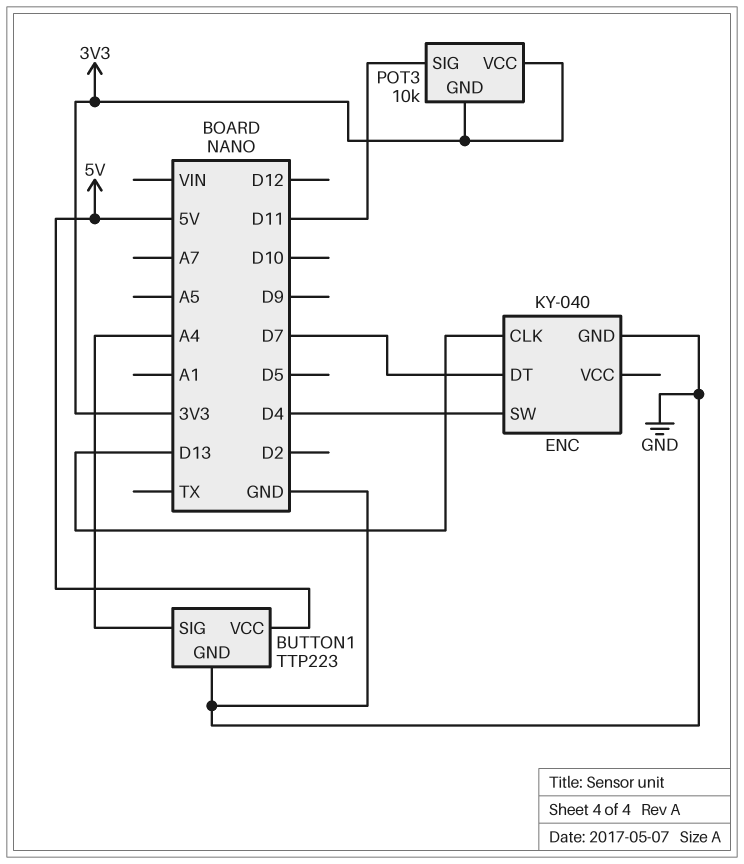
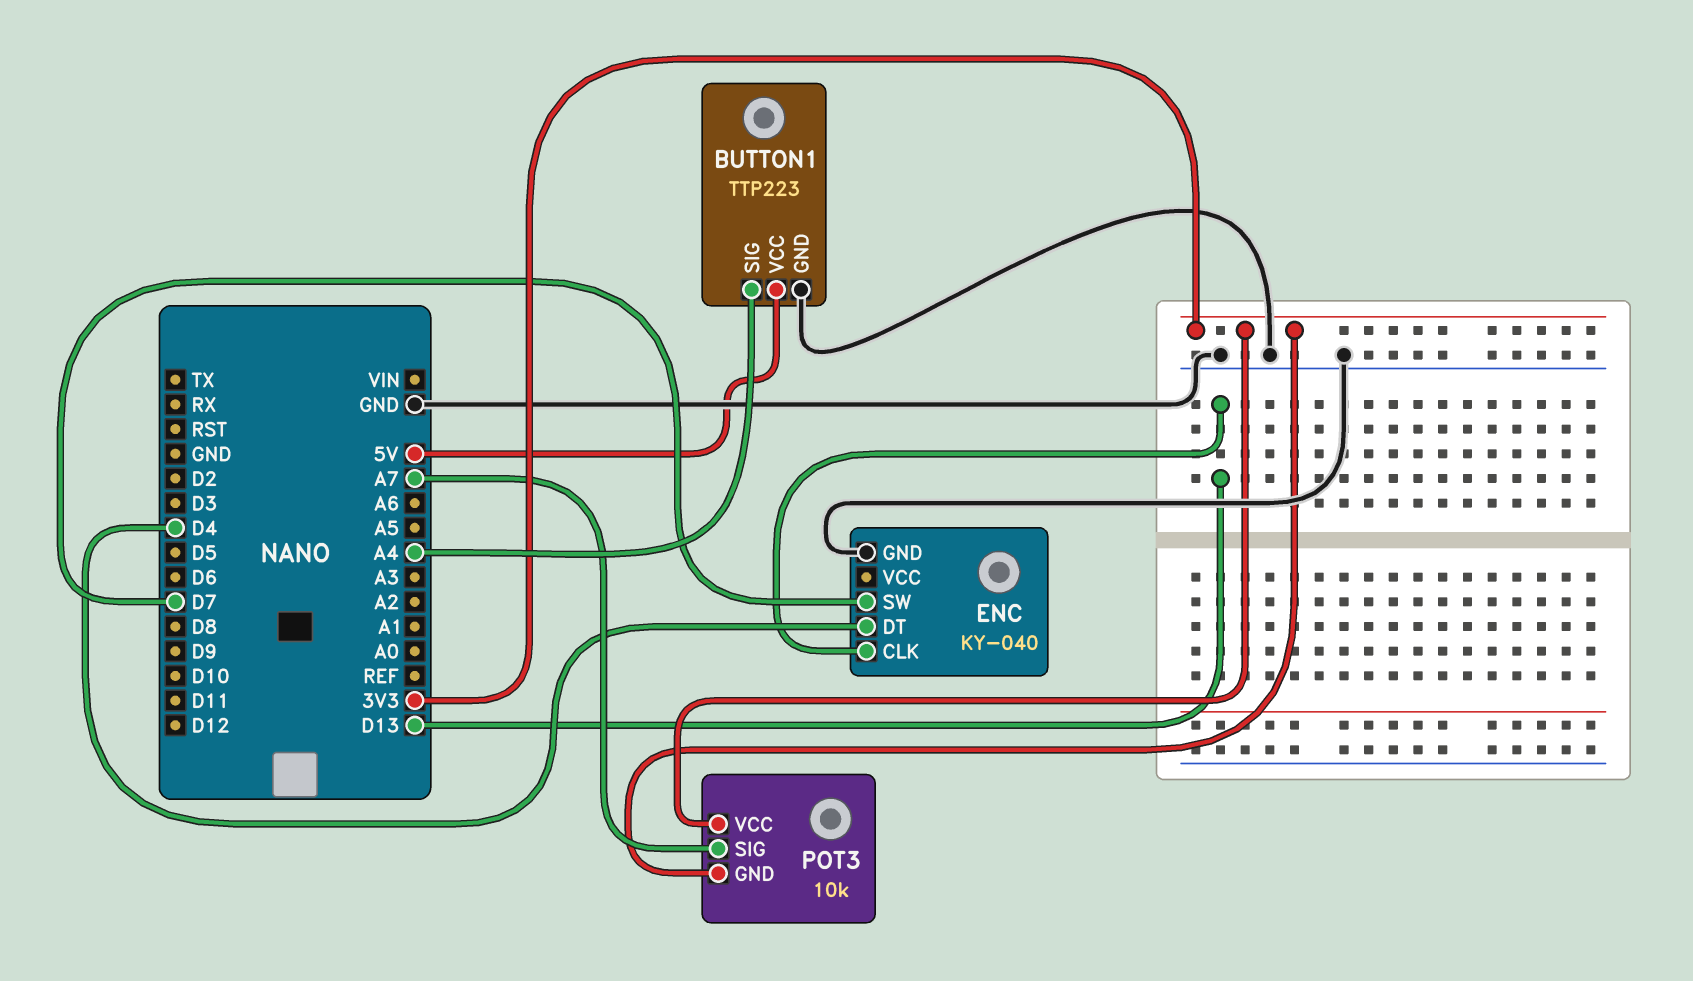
ENC pin DT: D7 -> D4
ENC pin SW: D4 -> D7
POT3 pin SIG: D11 -> A7

